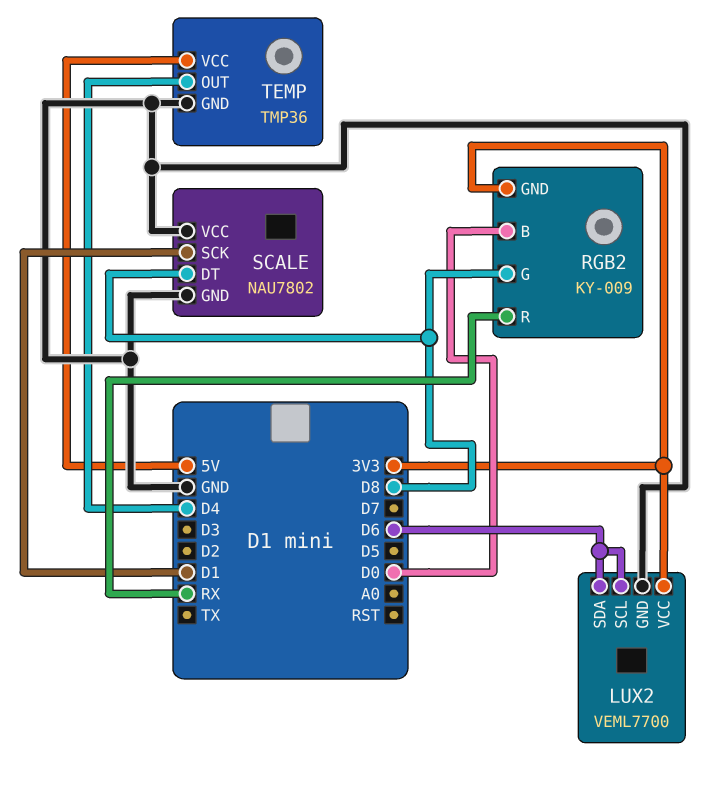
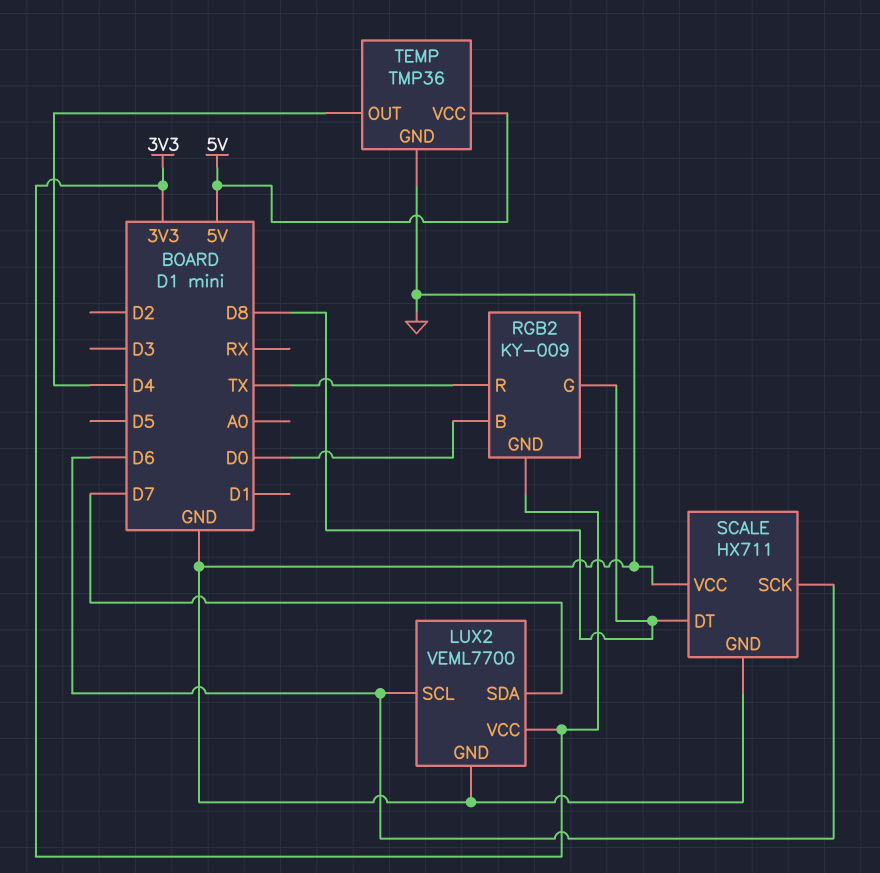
LUX2 pin SDA: D6 -> D7
RGB2 pin R: RX -> TX
SCALE: NAU7802 -> HX711
SCALE pin SCK: D1 -> D6

